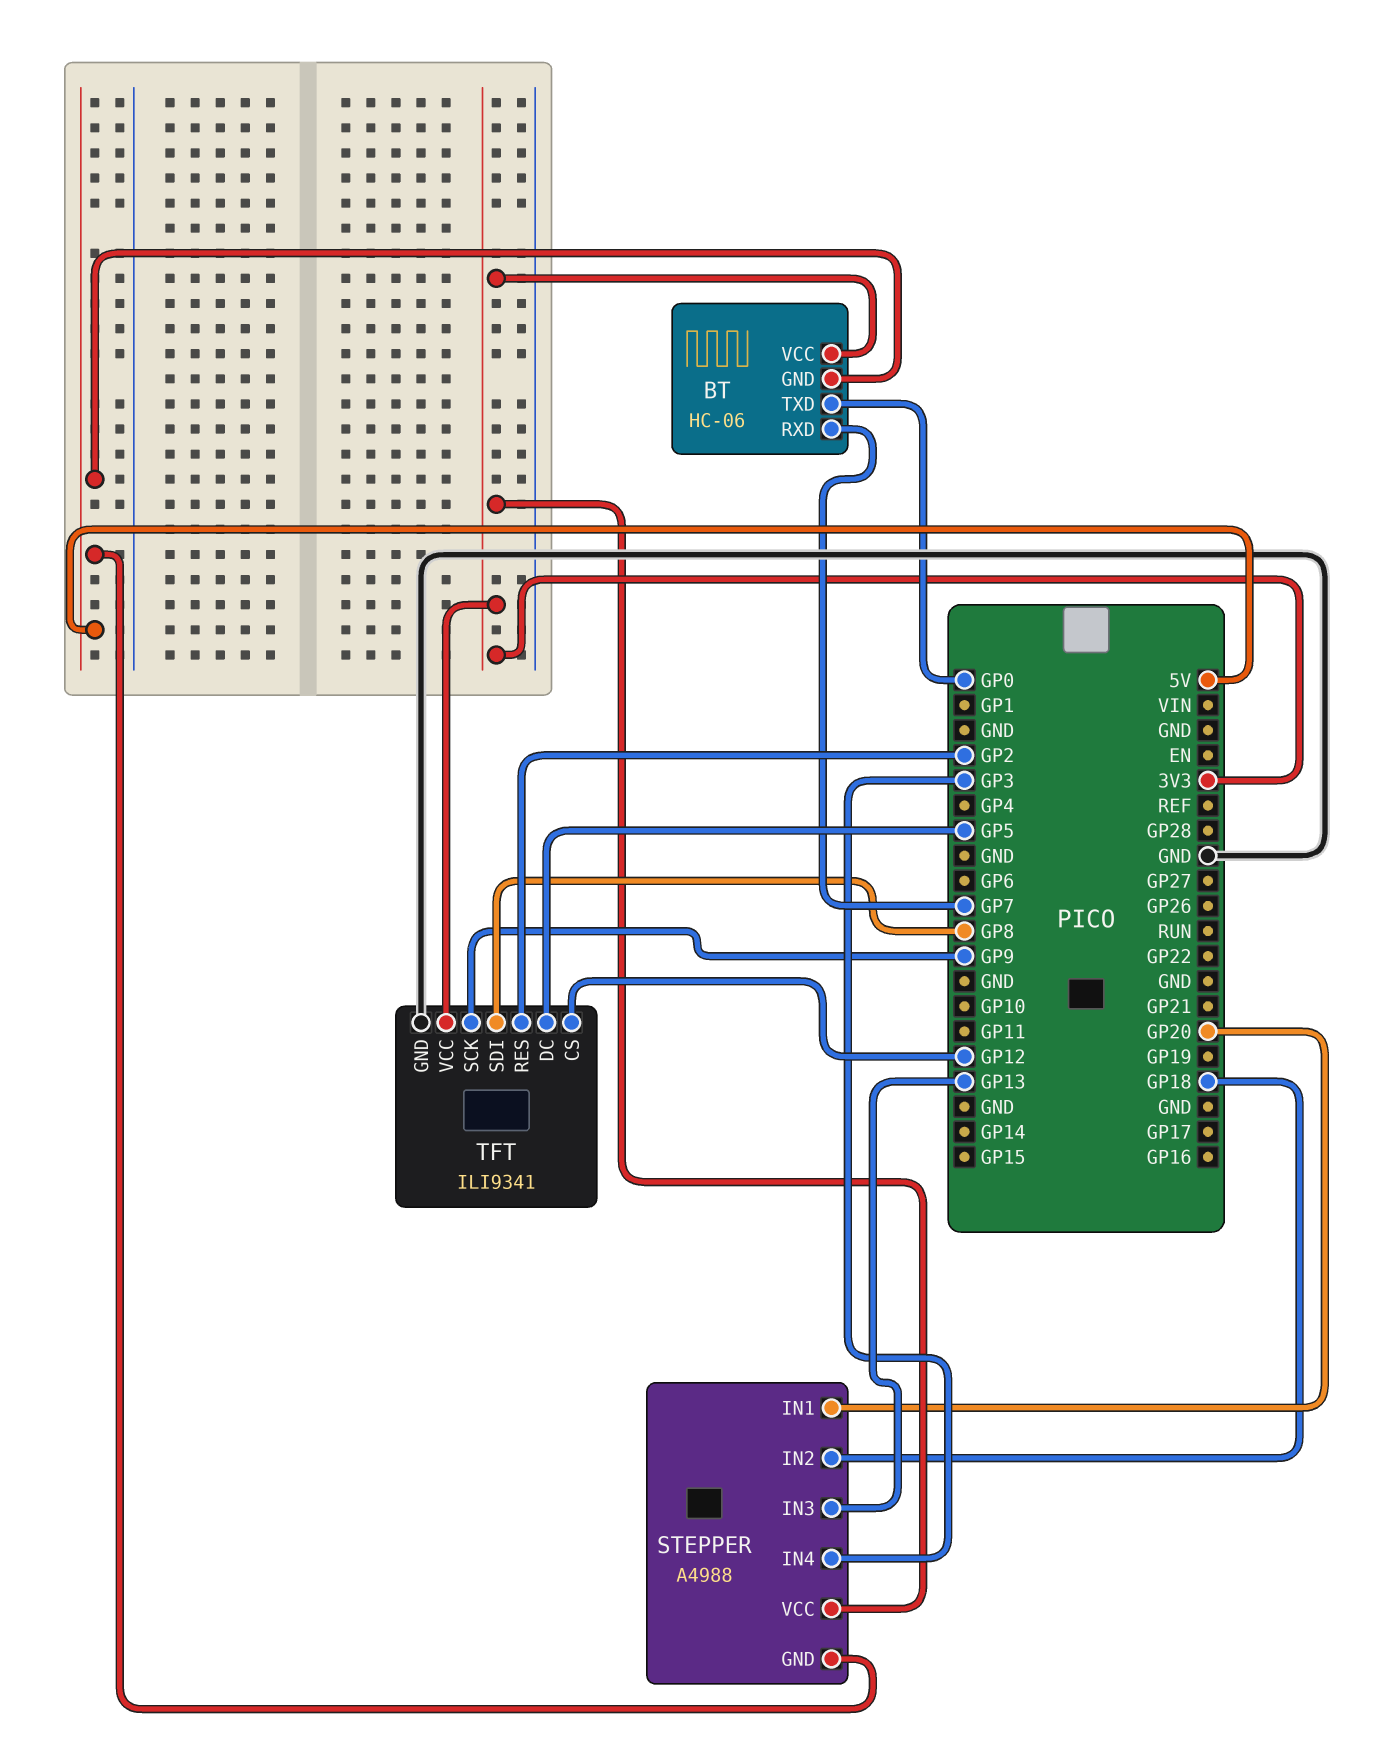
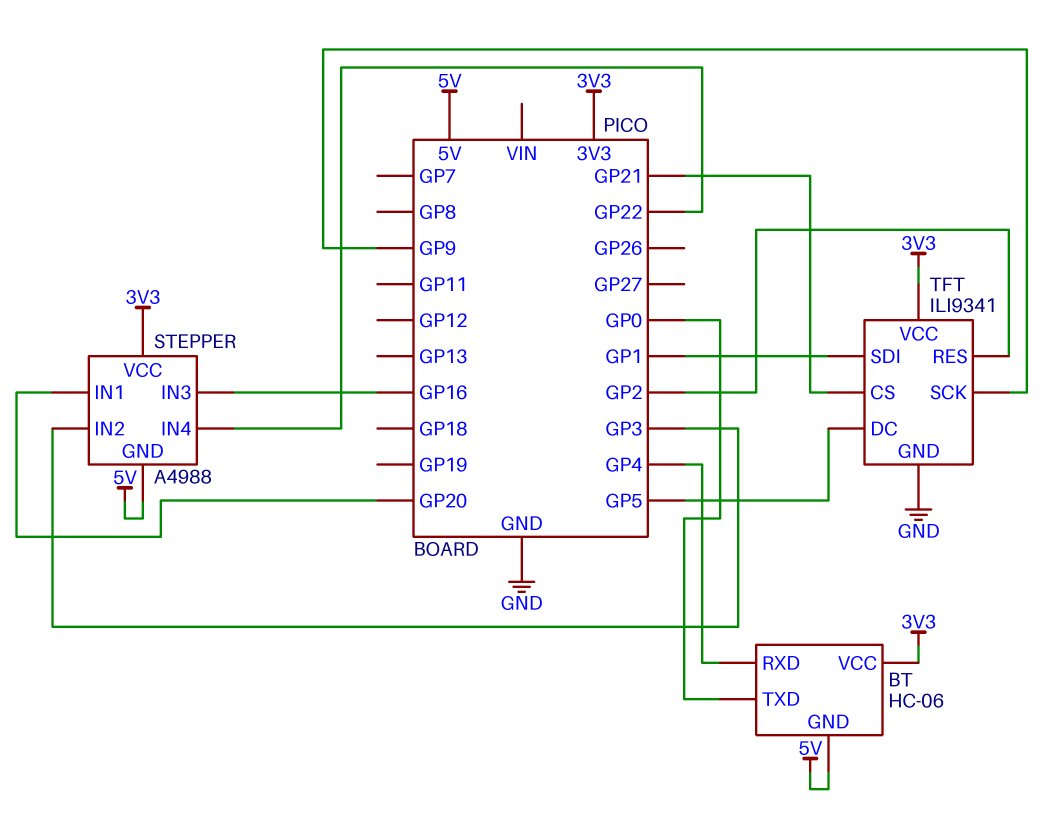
BT pin RXD: GP7 -> GP4
STEPPER pin IN2: GP18 -> GP3
STEPPER pin IN3: GP13 -> GP16
STEPPER pin IN4: GP3 -> GP22
TFT pin CS: GP12 -> GP21
TFT pin SDI: GP8 -> GP1

